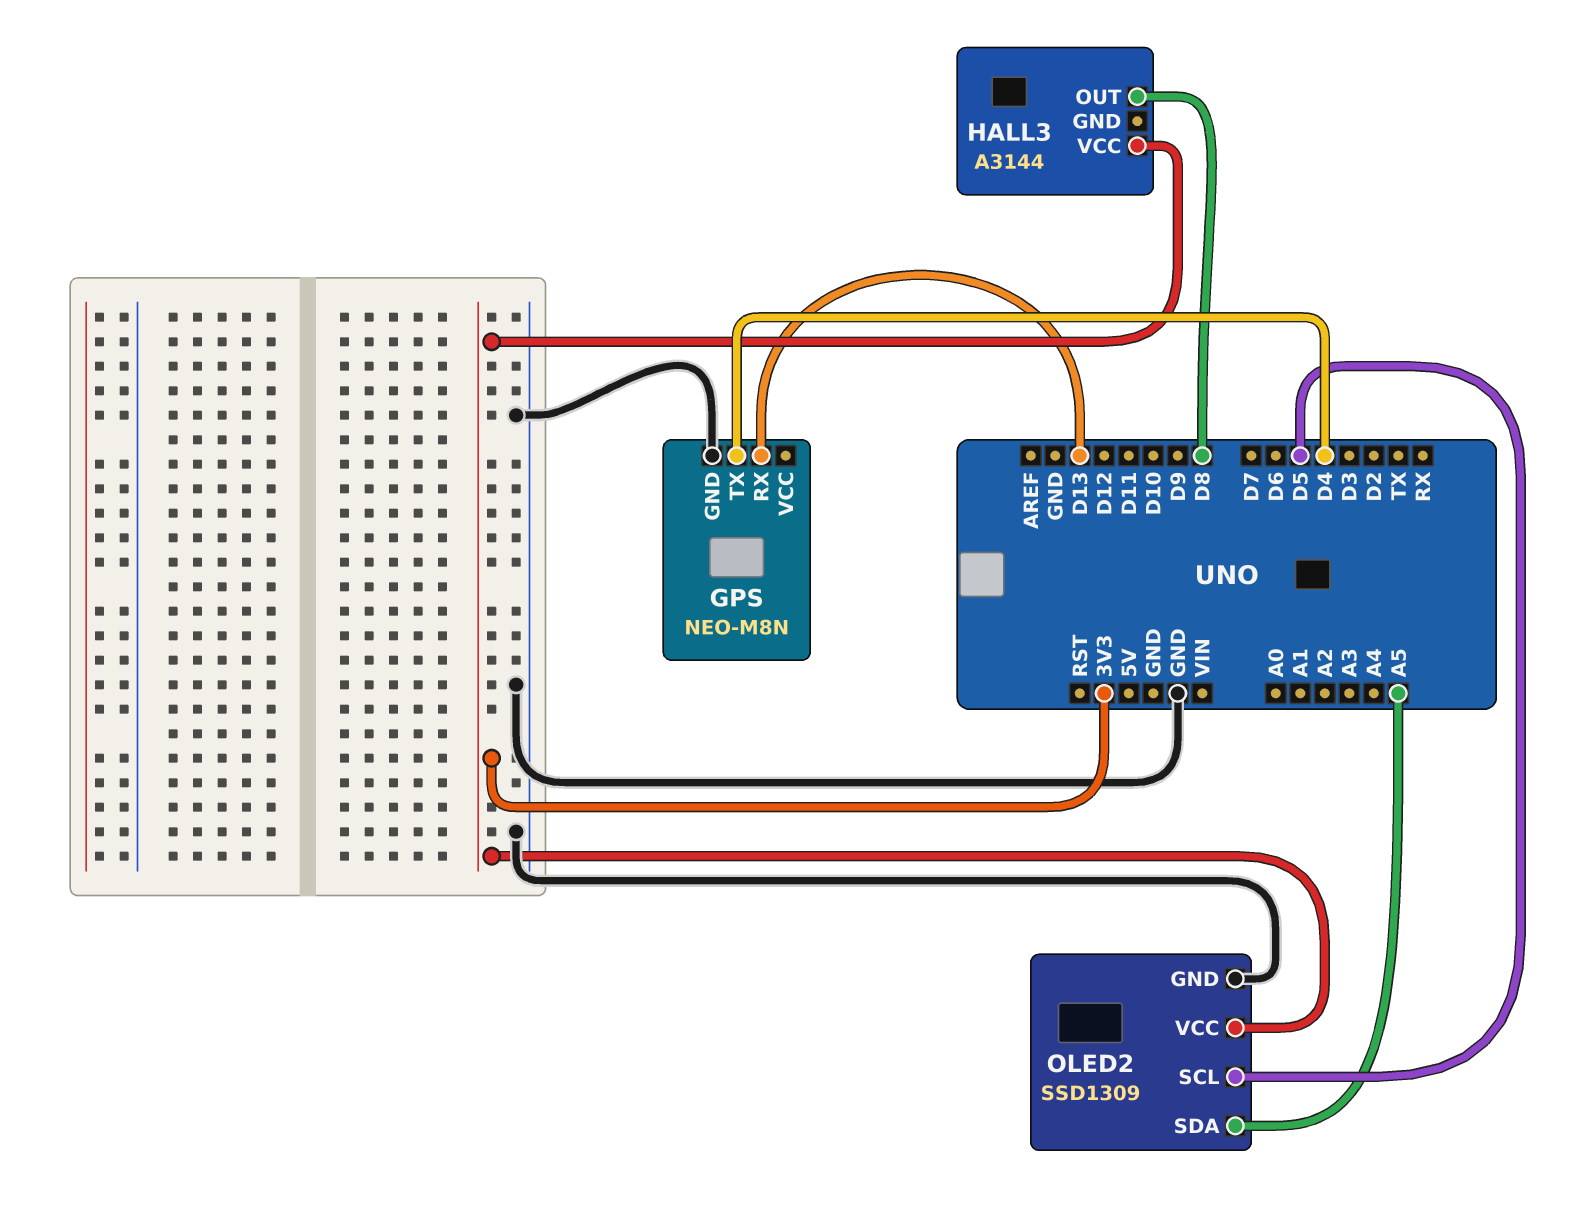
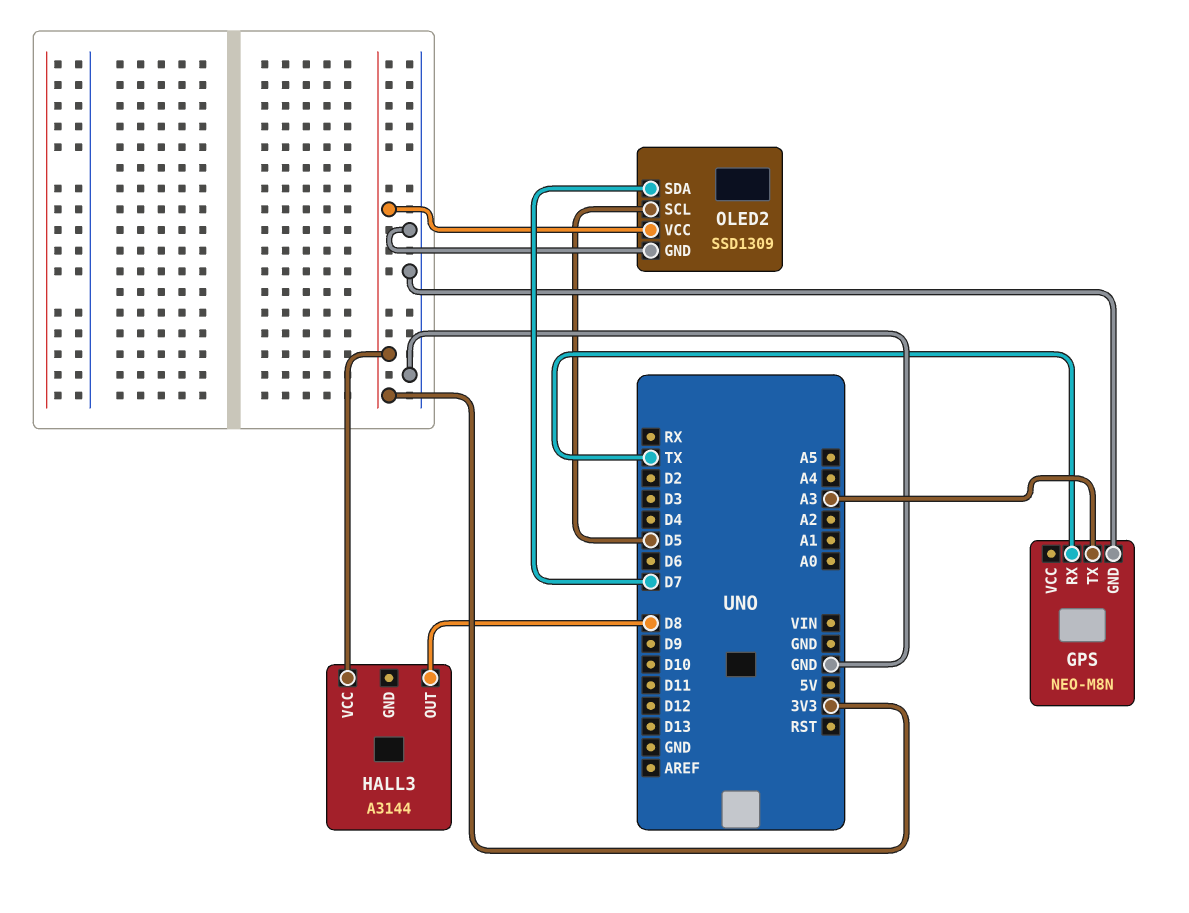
GPS pin RX: D13 -> TX
GPS pin TX: D4 -> A3
OLED2 pin SDA: A5 -> D7

